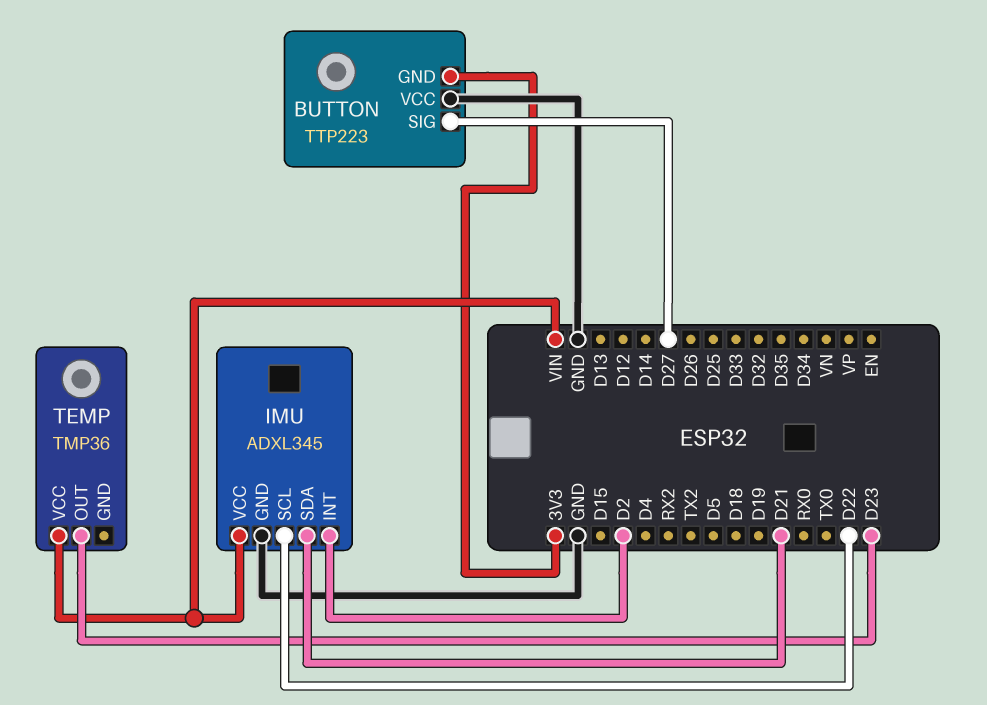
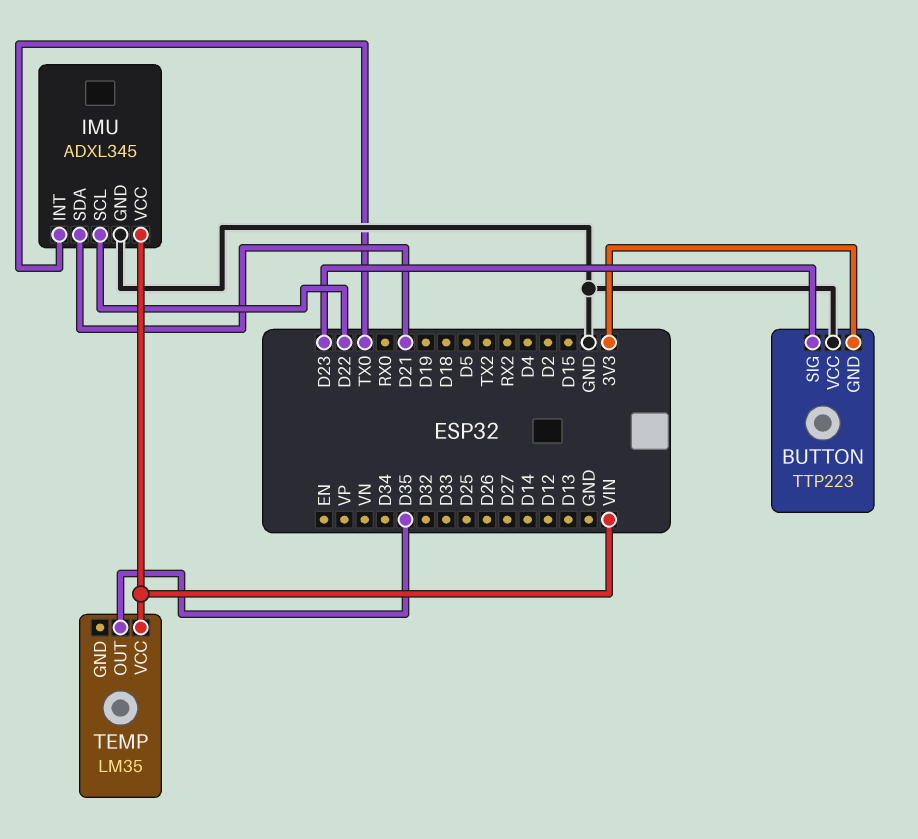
BUTTON pin SIG: D27 -> D23
IMU pin INT: D2 -> TX0
TEMP: TMP36 -> LM35
TEMP pin OUT: D23 -> D35

